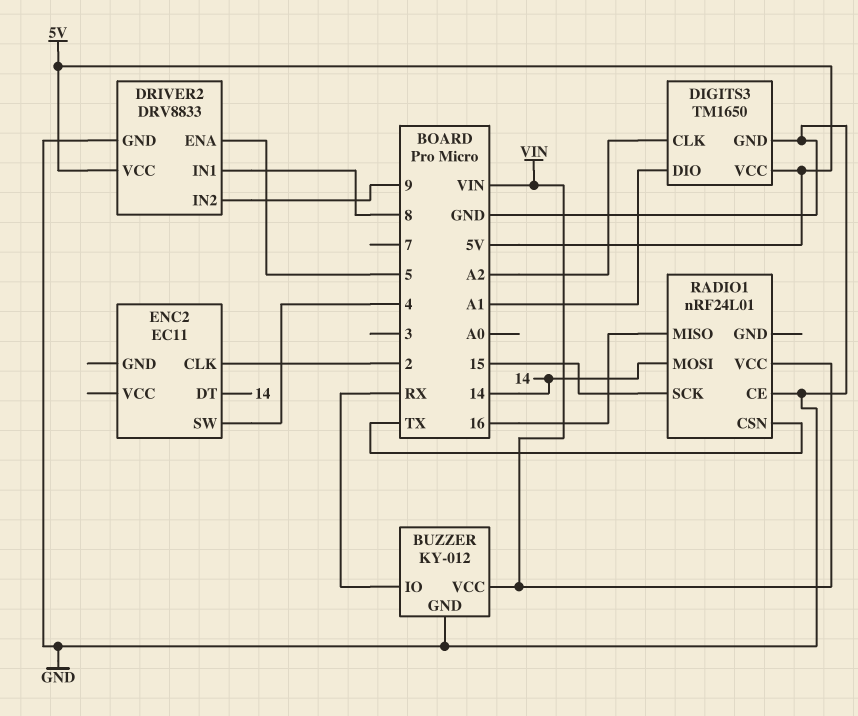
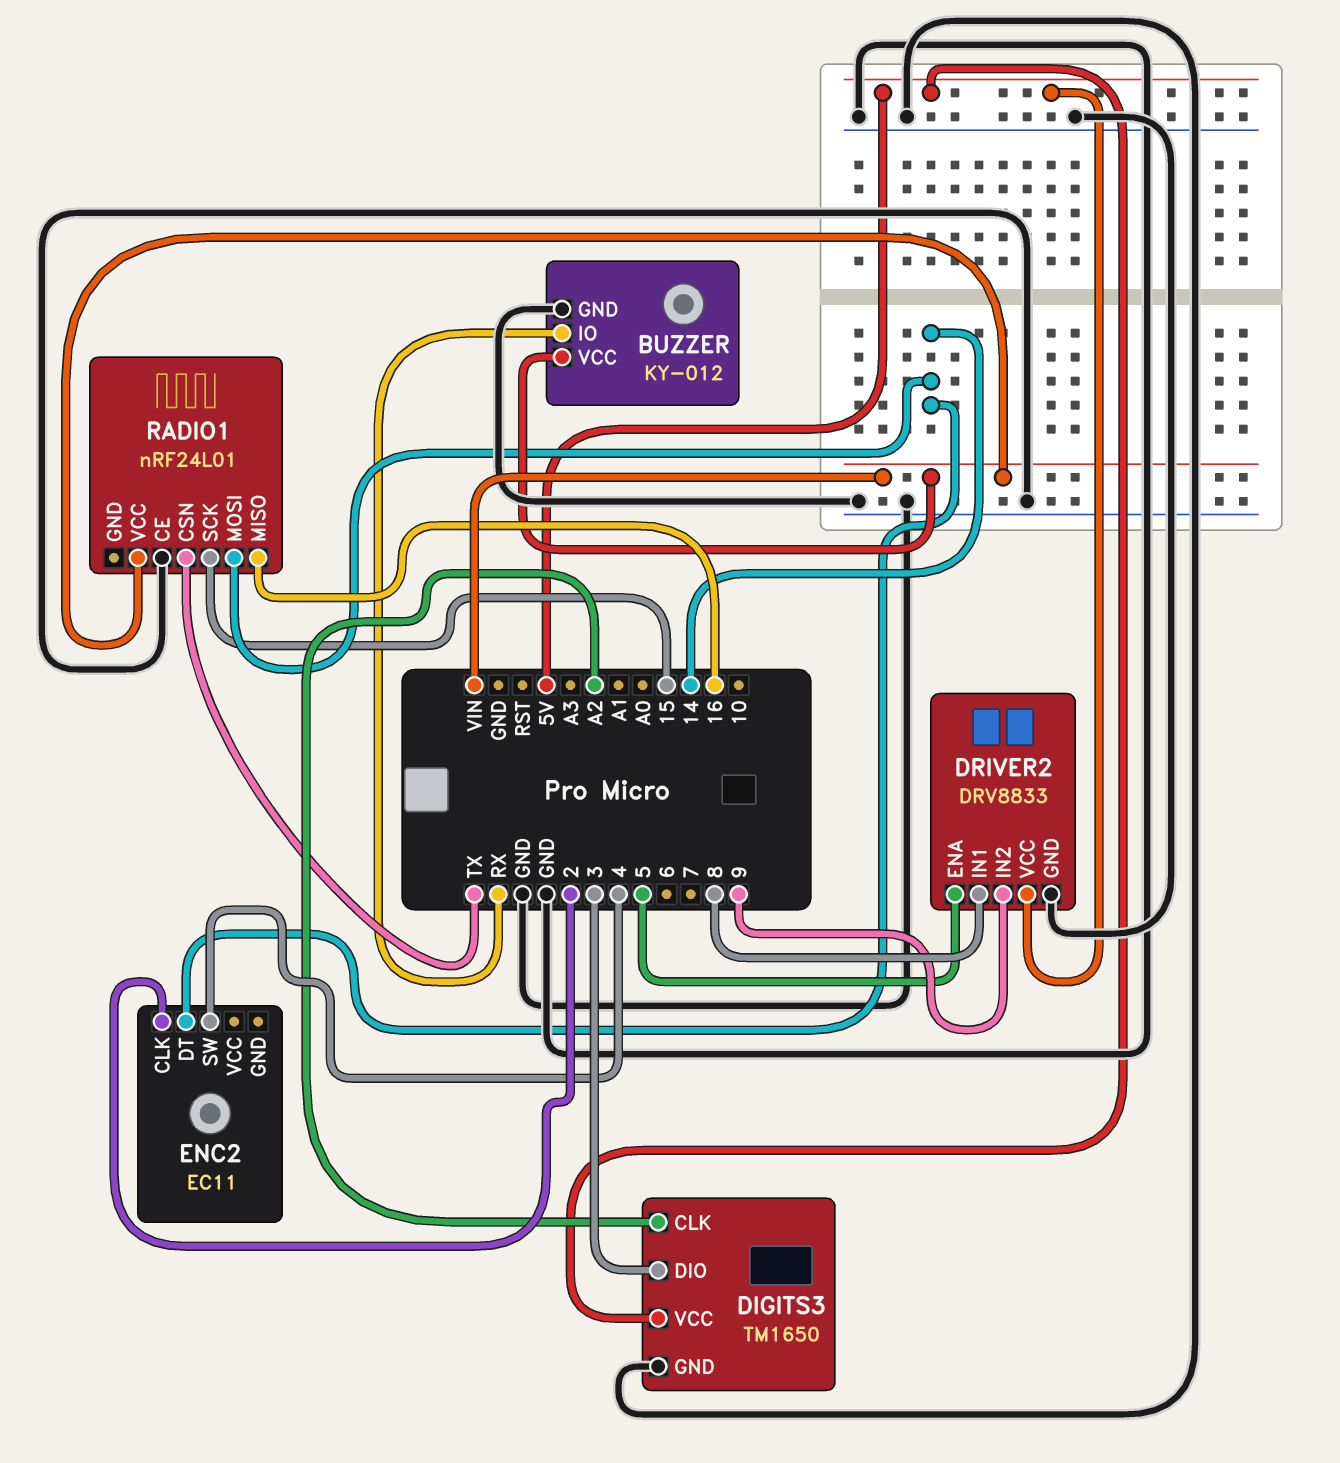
DIGITS3 pin DIO: A1 -> 3

